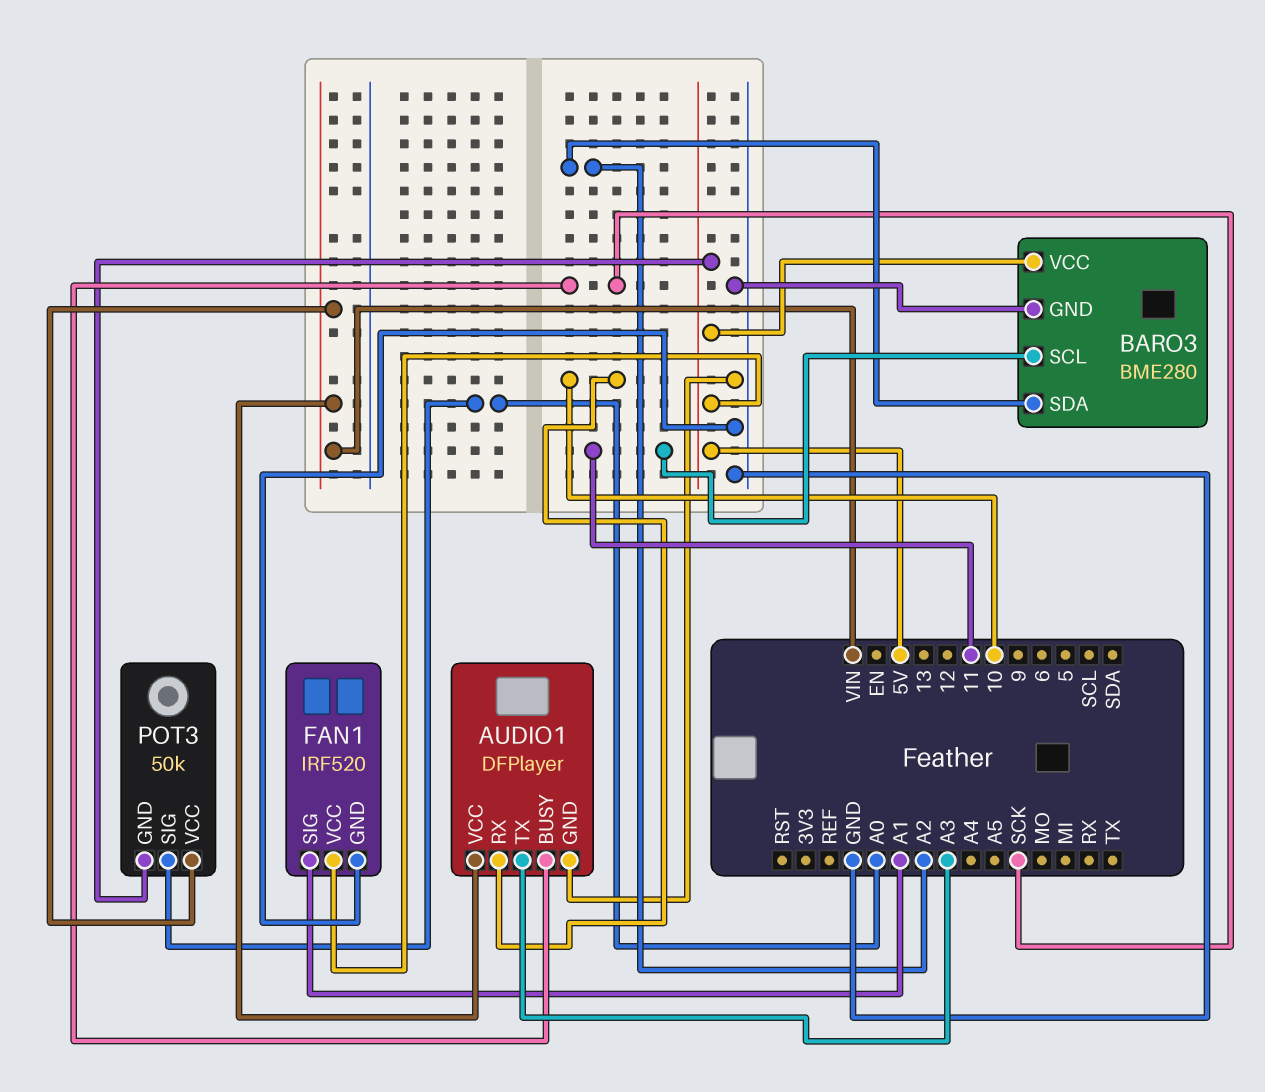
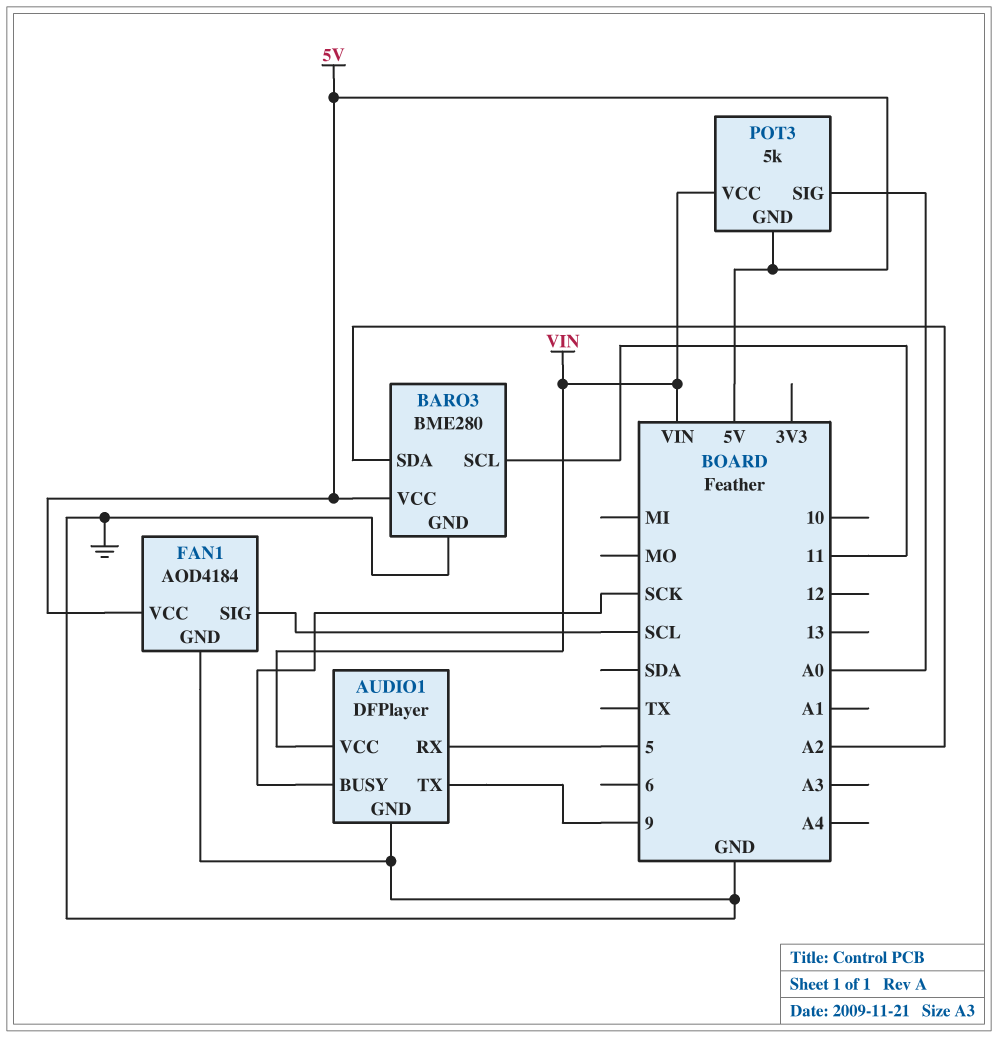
AUDIO1 pin RX: 10 -> 5
AUDIO1 pin TX: A3 -> 9
FAN1: IRF520 -> AOD4184
FAN1 pin SIG: A1 -> SCL
POT3: 50k -> 5k

